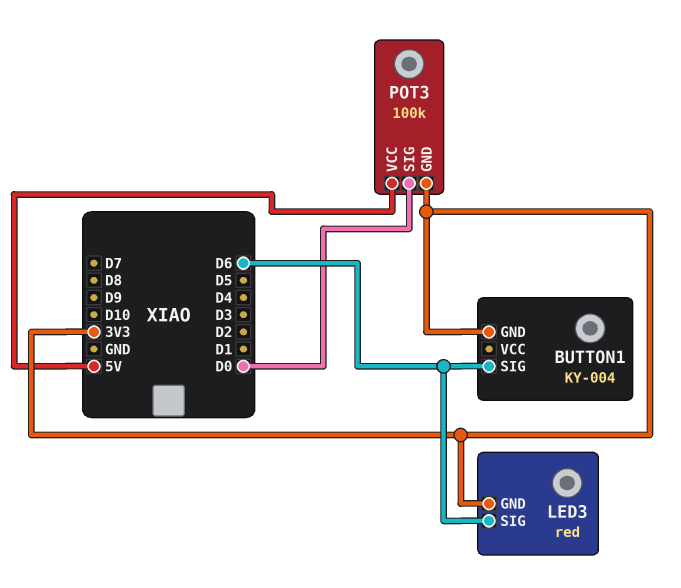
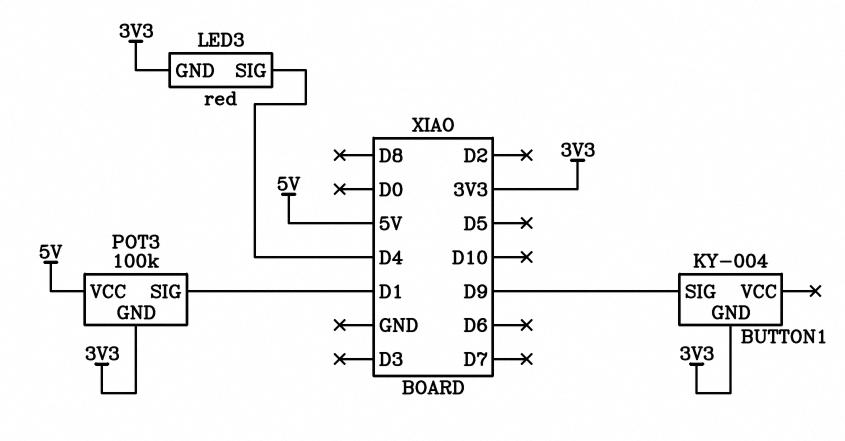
BUTTON1 pin SIG: D6 -> D9
LED3 pin SIG: D6 -> D4
POT3 pin SIG: D0 -> D1

